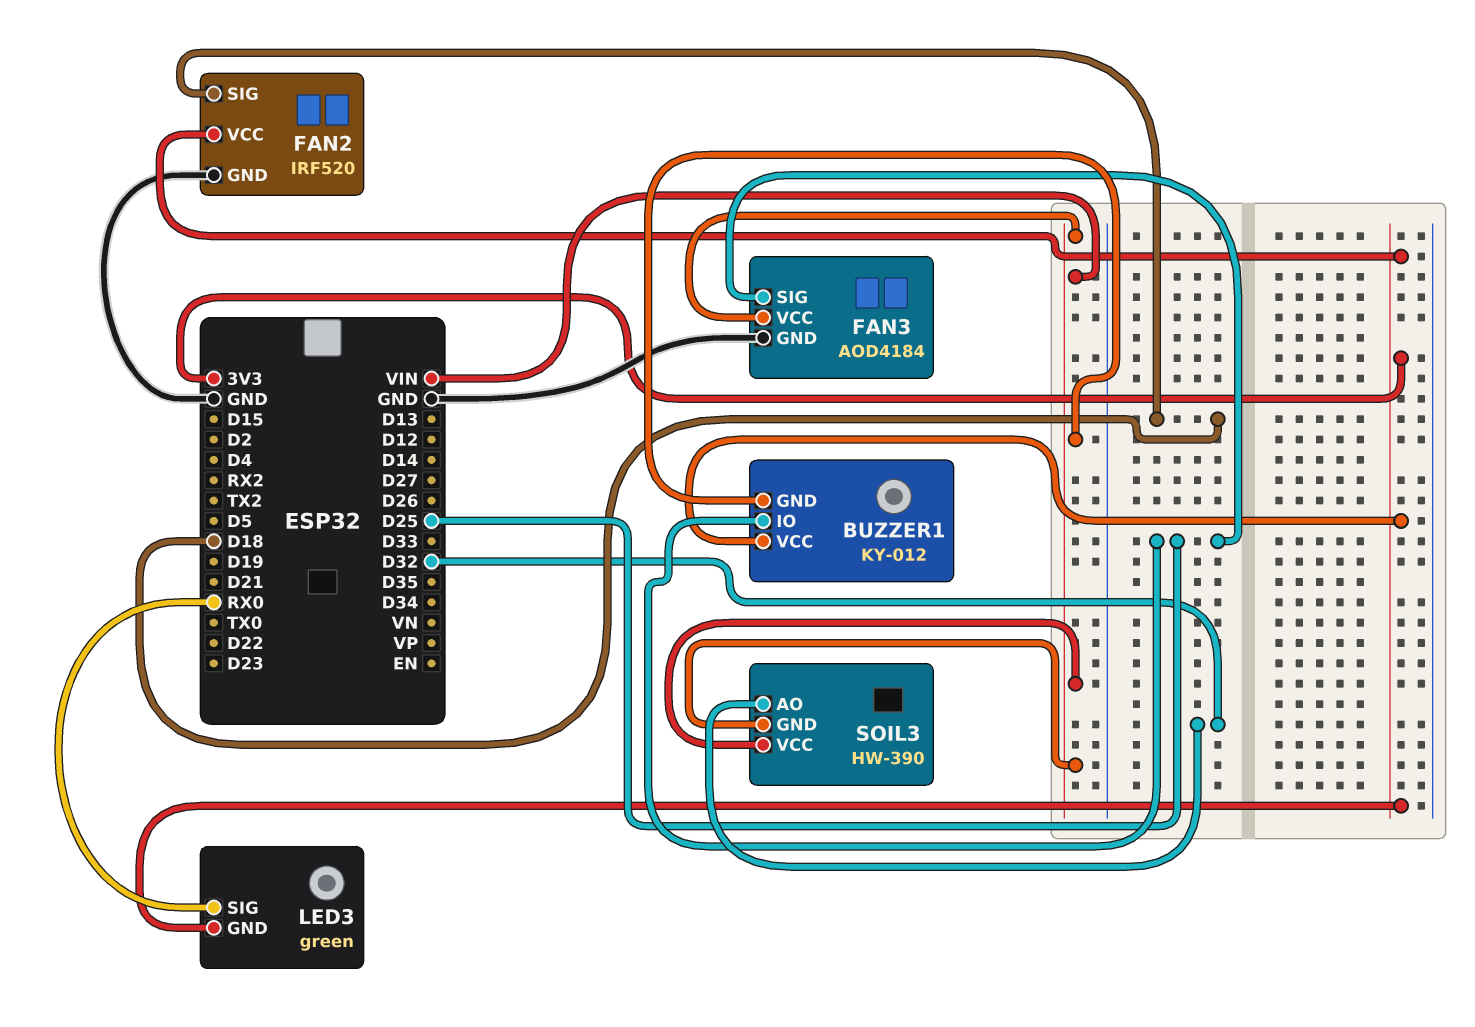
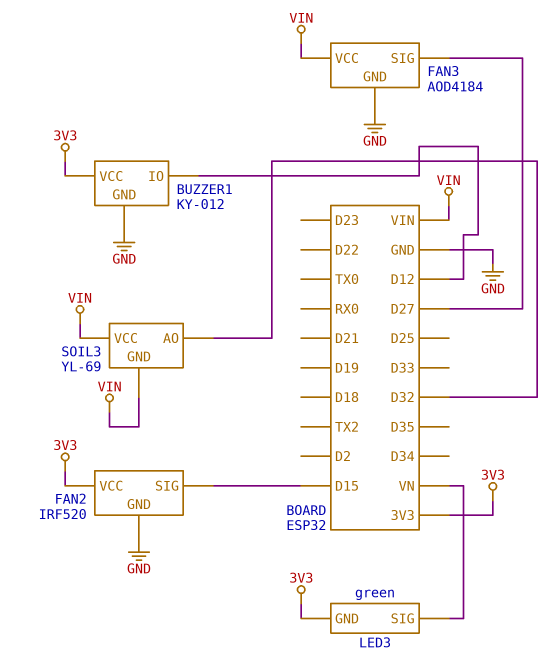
BUZZER1 pin GND: VIN -> GND
BUZZER1 pin IO: D25 -> D12
FAN2 pin SIG: D18 -> D15
FAN3 pin SIG: D25 -> D27
LED3 pin SIG: RX0 -> VN
SOIL3: HW-390 -> YL-69

